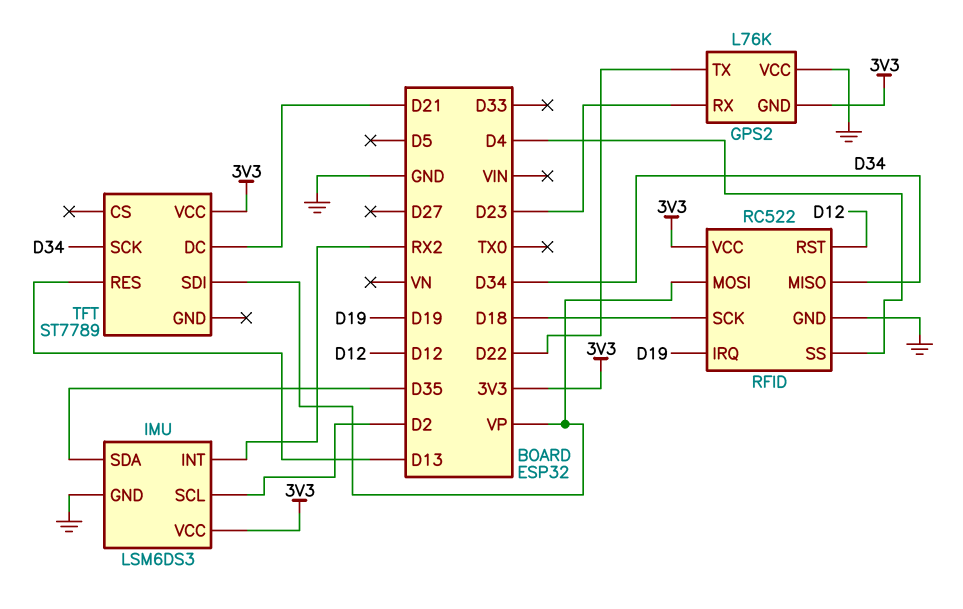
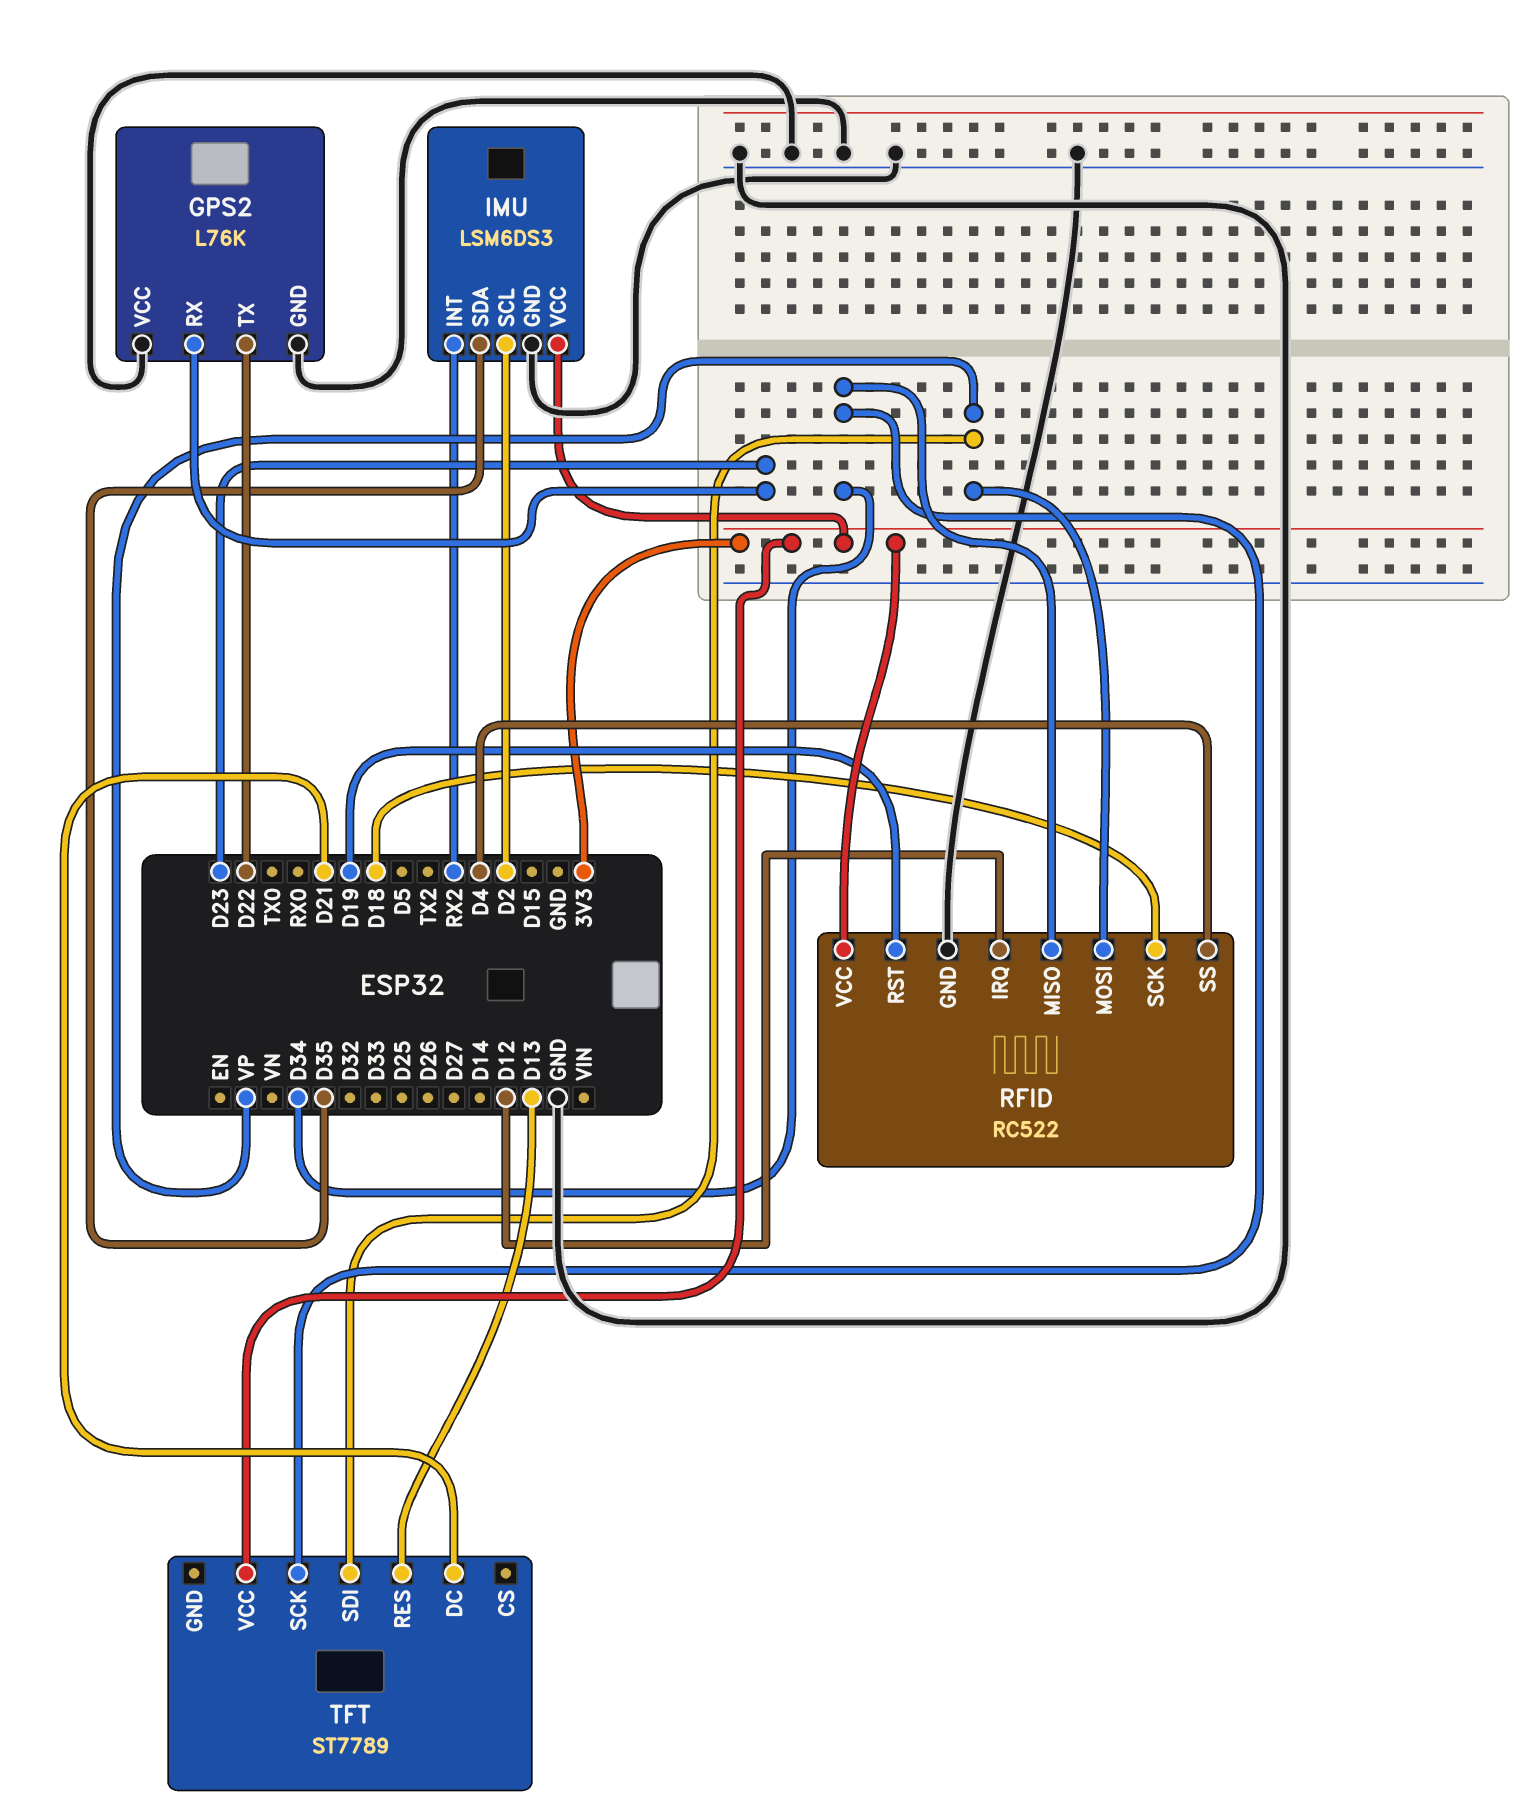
GPS2 pin GND: 3V3 -> GND
RFID pin IRQ: D19 -> D12
RFID pin RST: D12 -> D19

